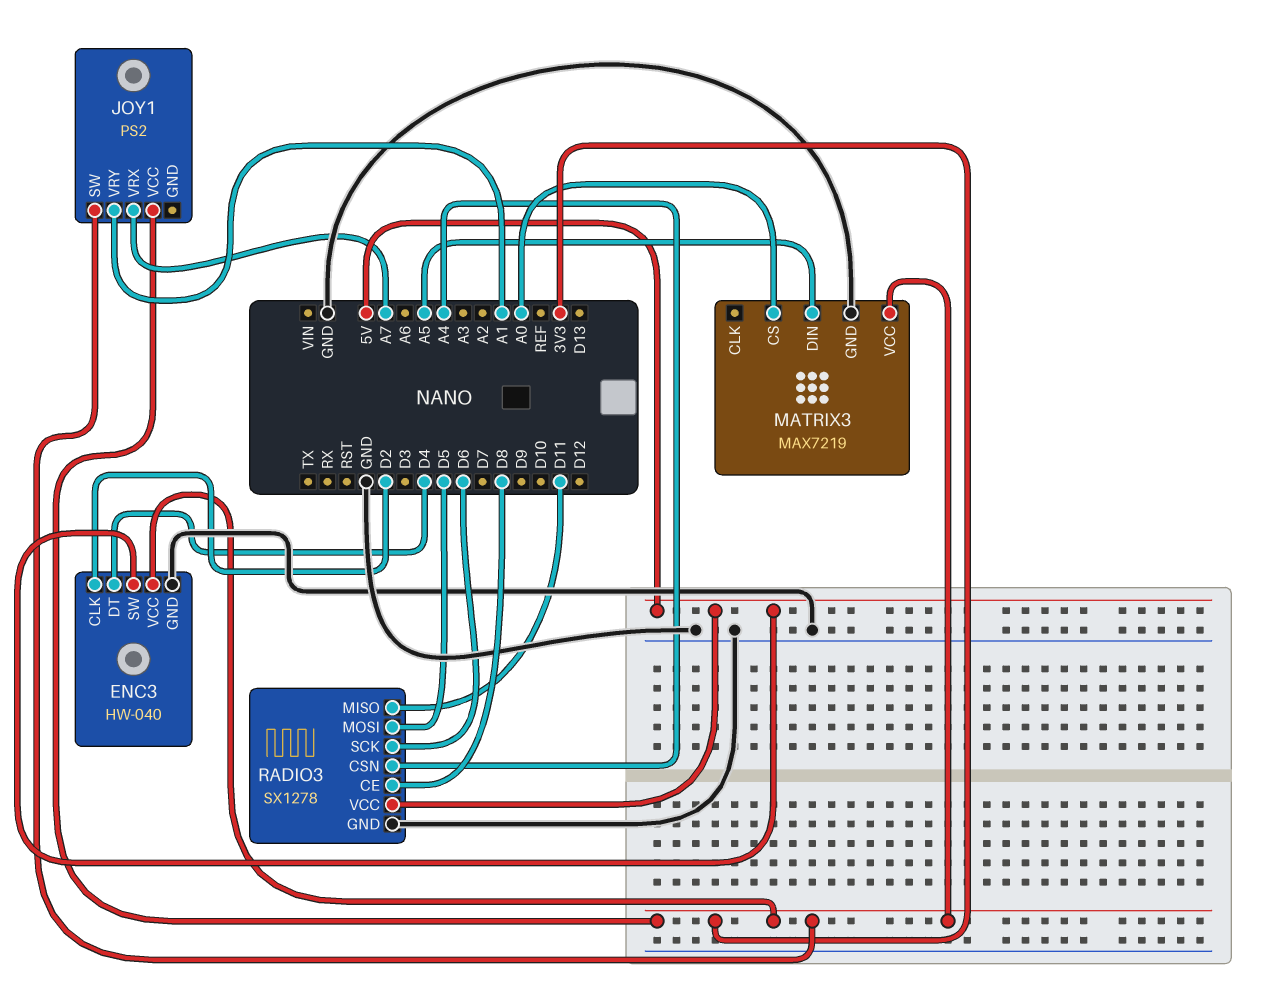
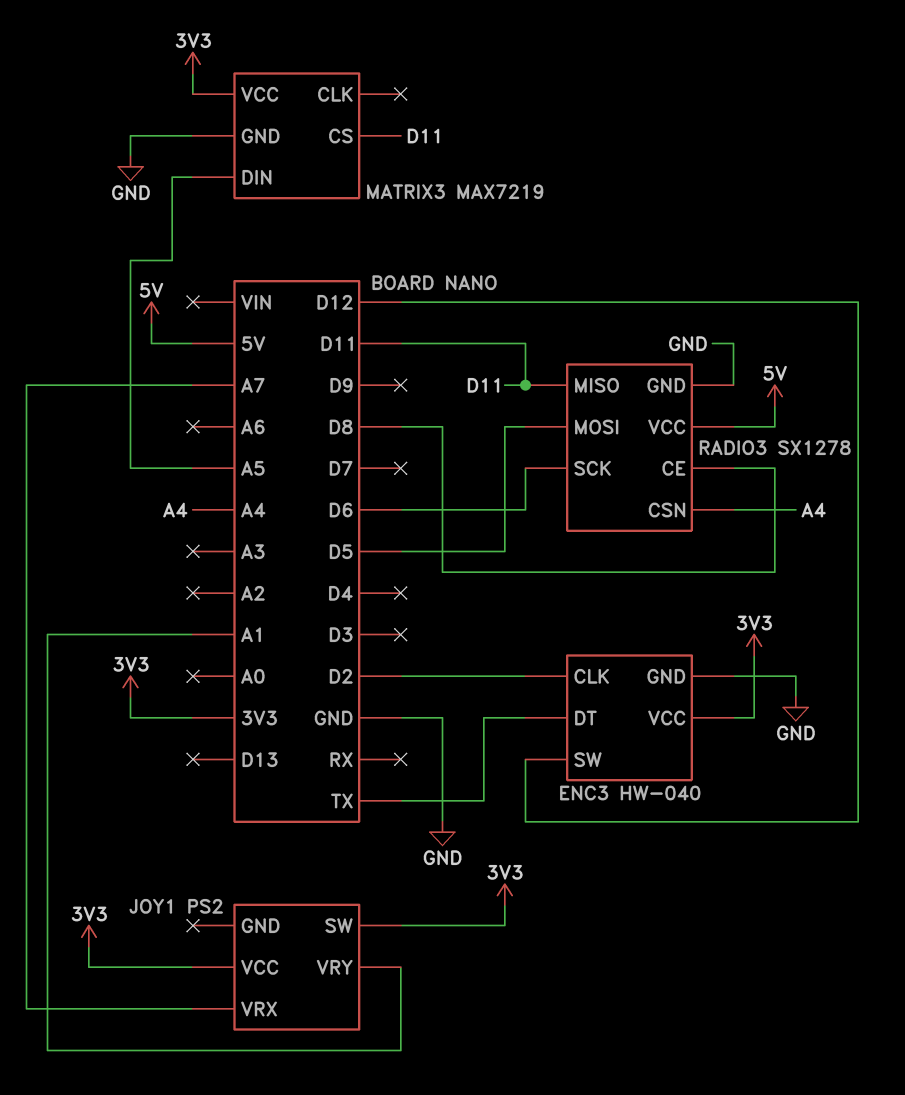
ENC3 pin DT: D4 -> TX
ENC3 pin SW: 5V -> D12
MATRIX3 pin CS: A0 -> D11

